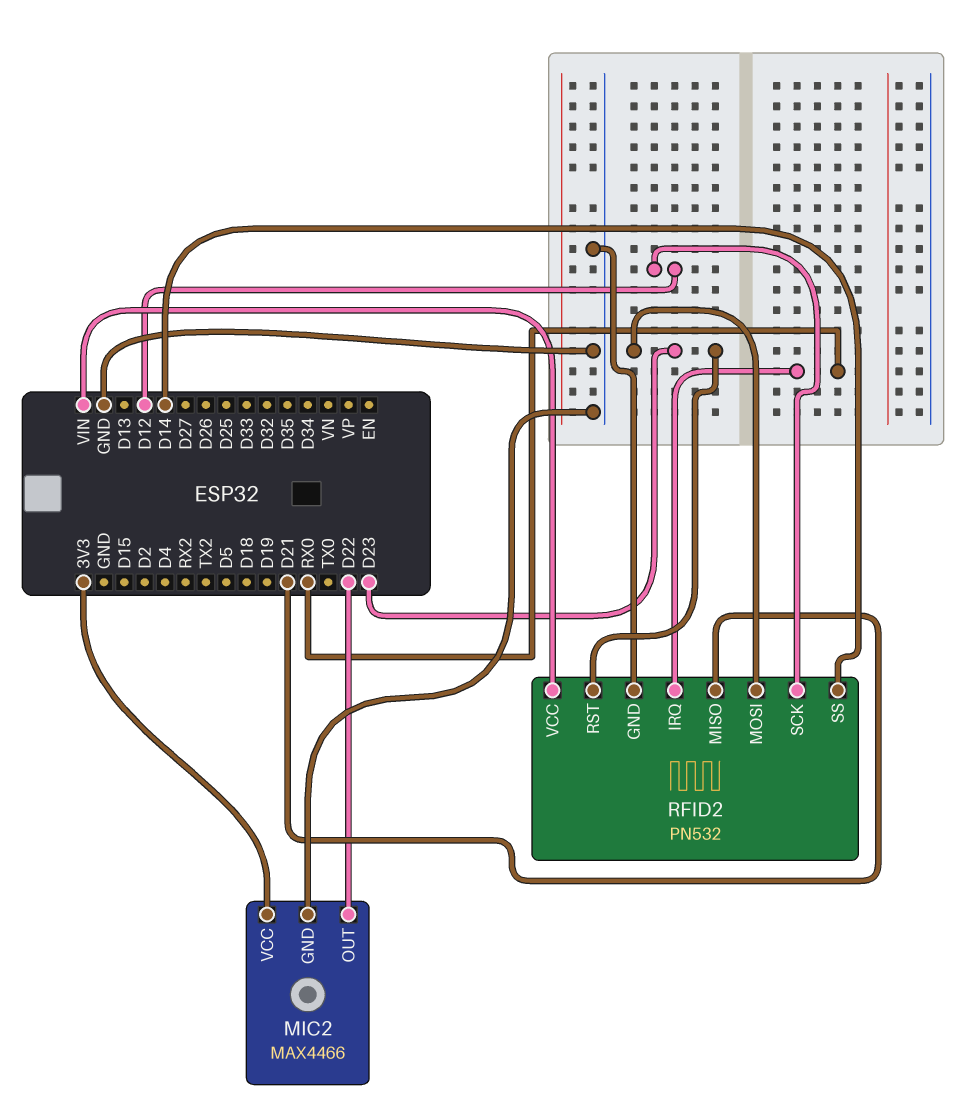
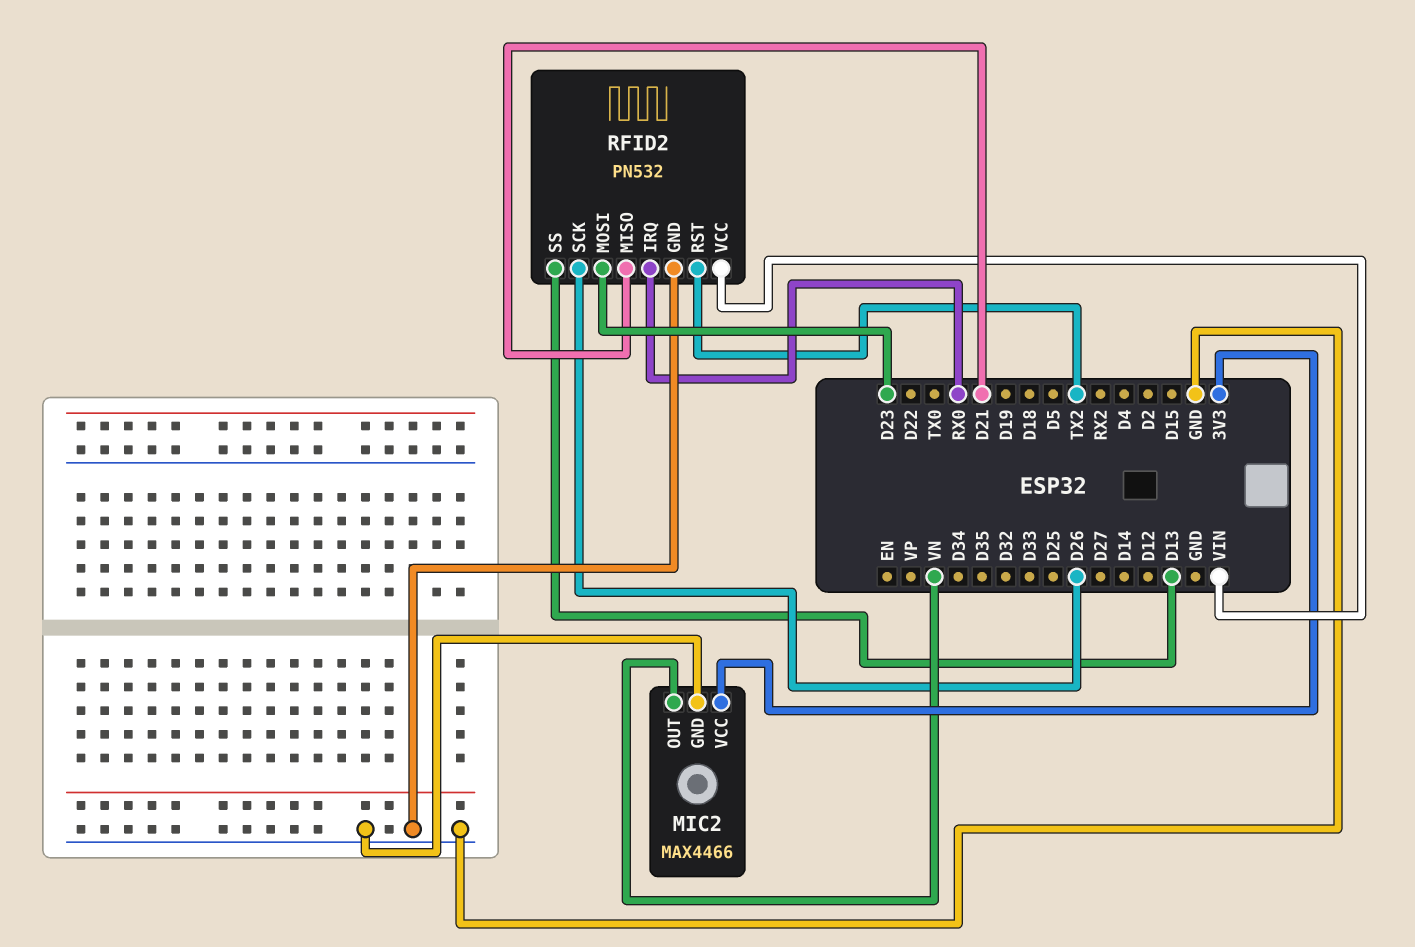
MIC2 pin OUT: D22 -> VN
RFID2 pin RST: D23 -> TX2
RFID2 pin SCK: D12 -> D26
RFID2 pin SS: D14 -> D13

